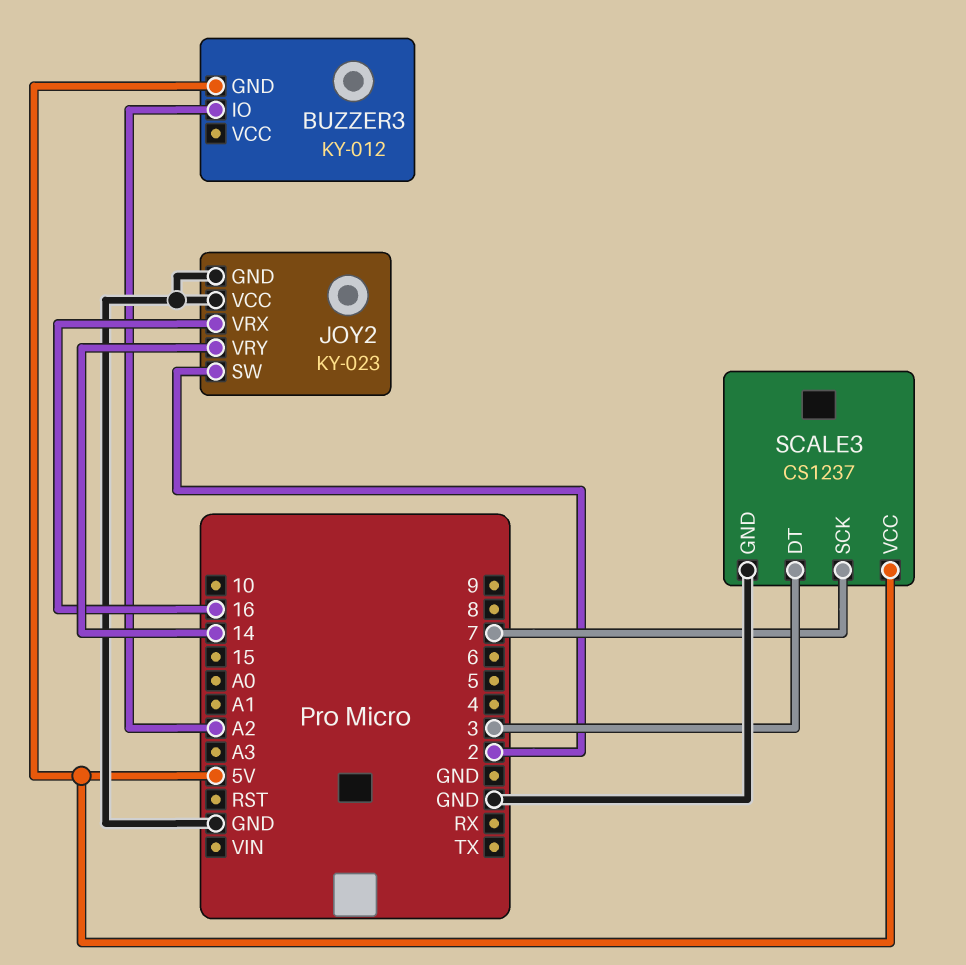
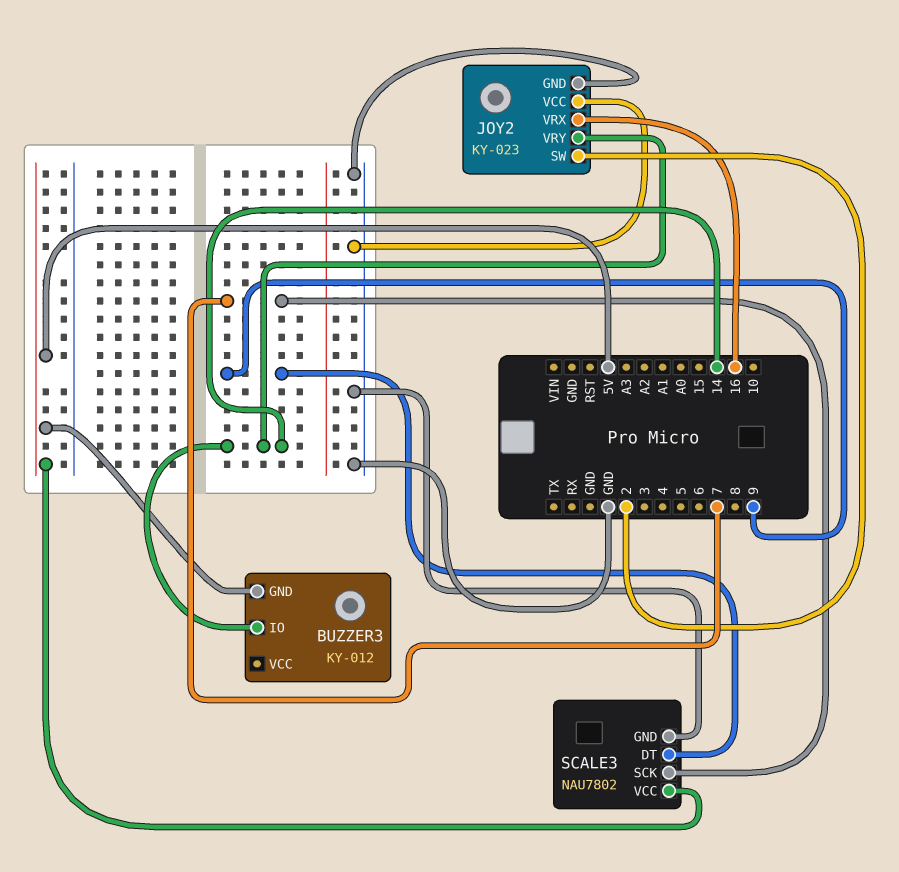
BUZZER3 pin IO: A2 -> 14
SCALE3: CS1237 -> NAU7802
SCALE3 pin DT: 3 -> 9

